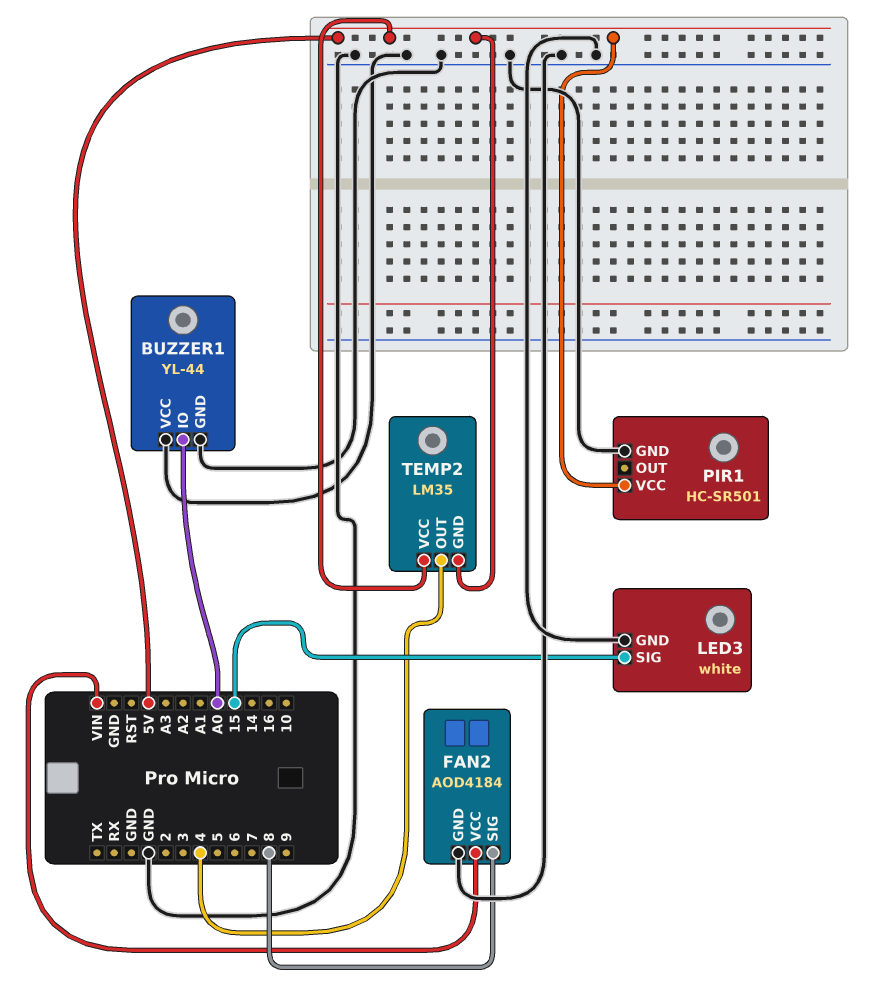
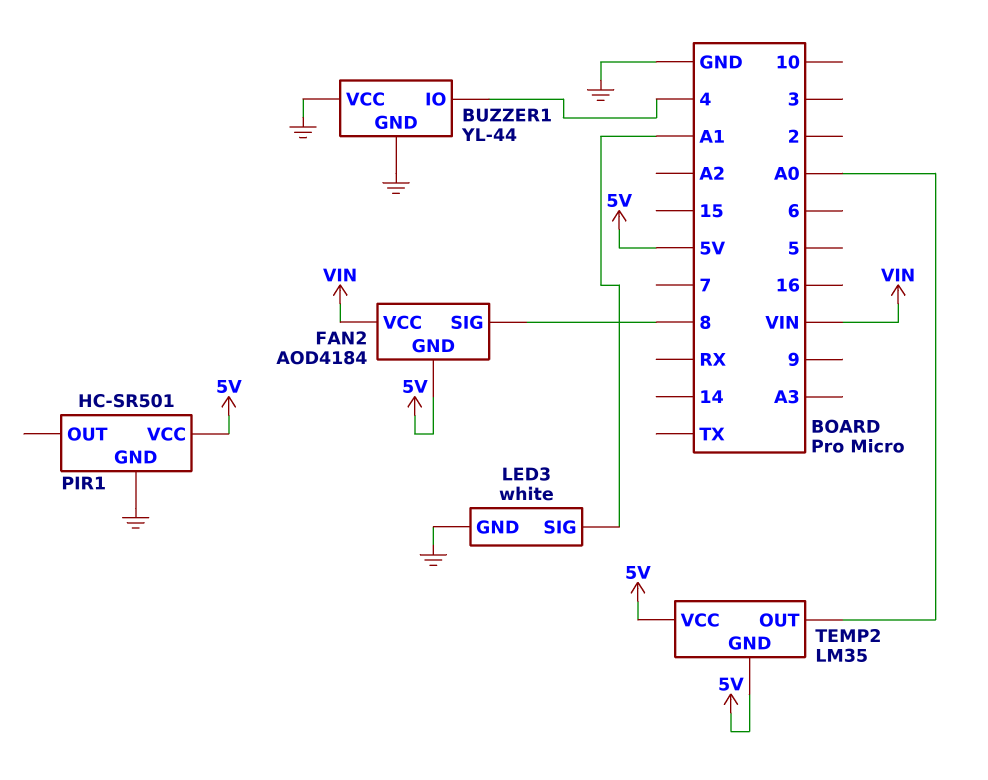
BUZZER1 pin IO: A0 -> 4
FAN2 pin GND: GND -> 5V
LED3 pin SIG: 15 -> A1
TEMP2 pin OUT: 4 -> A0

